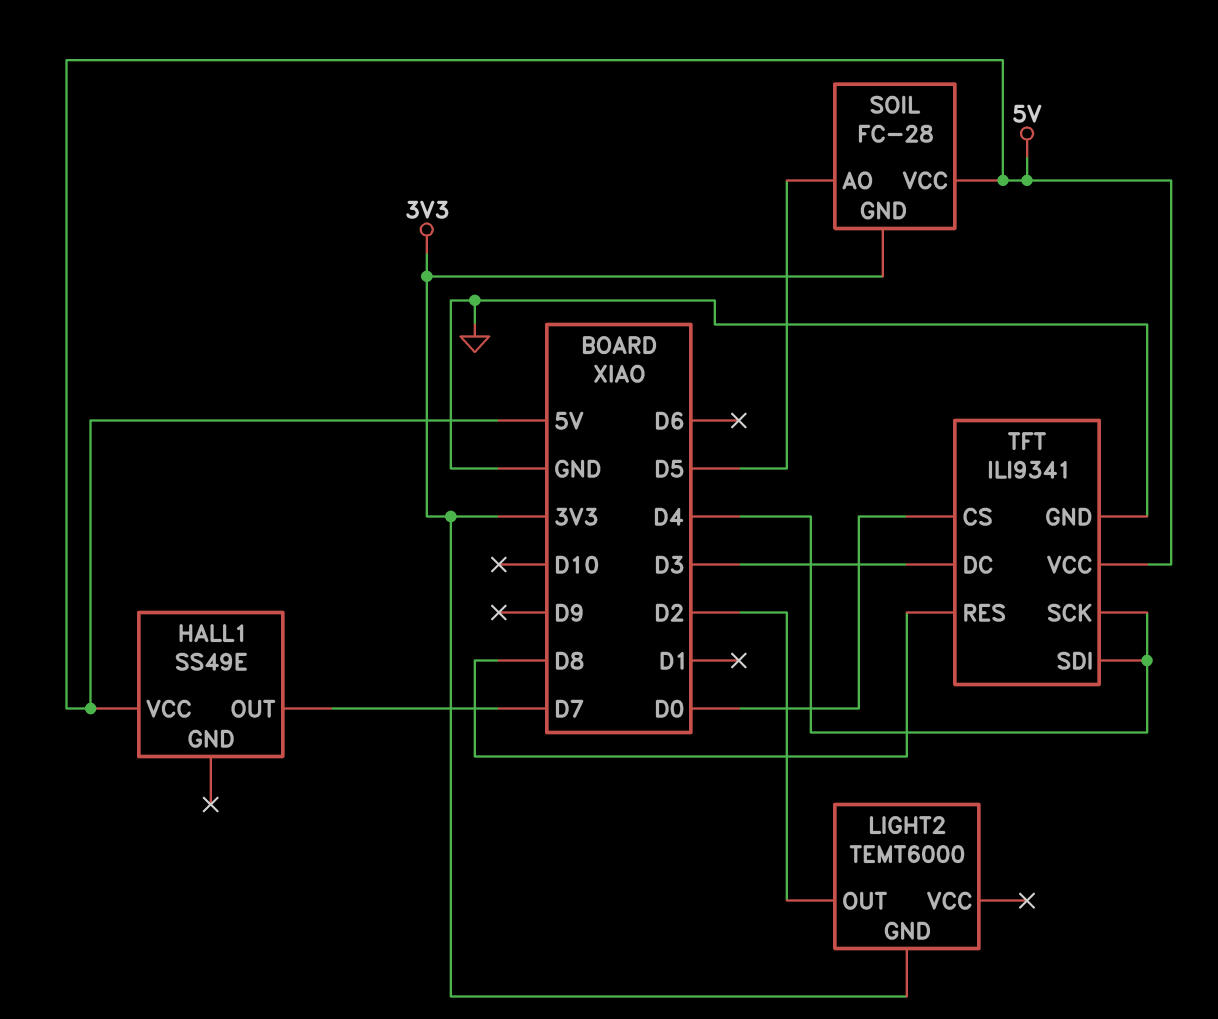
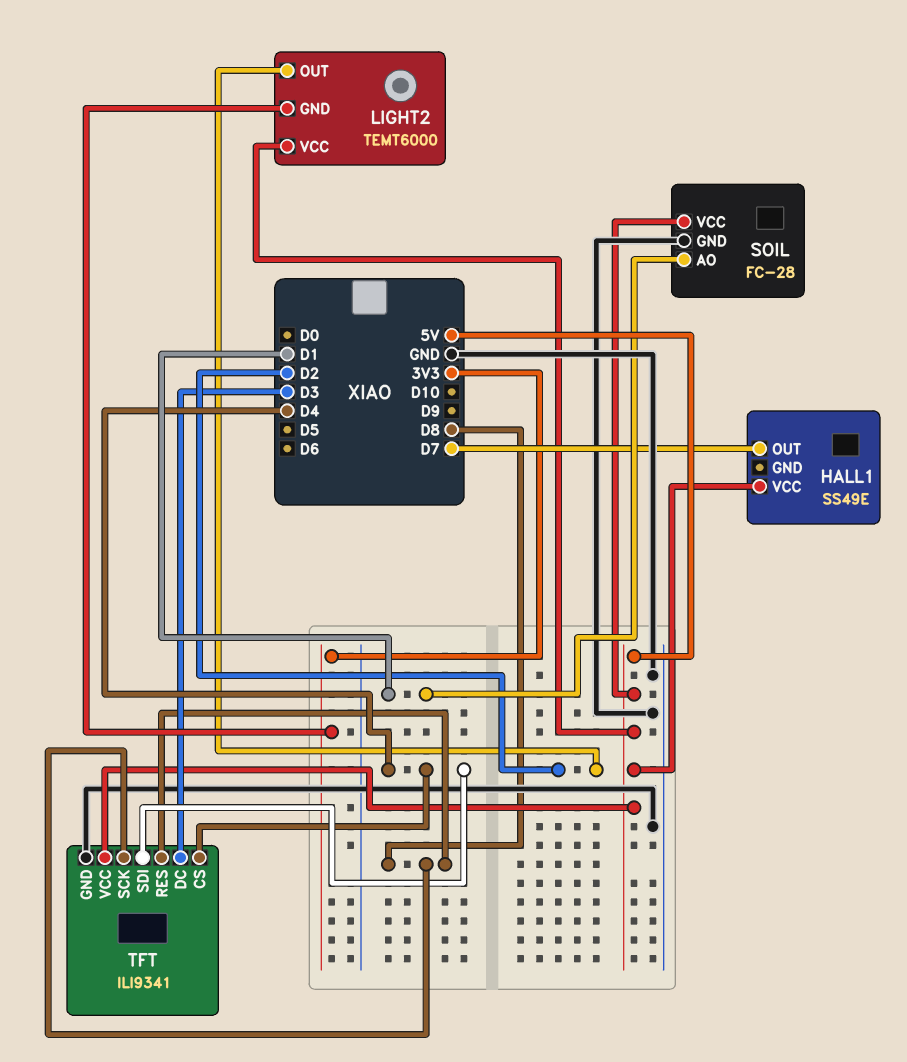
LIGHT2 pin VCC: none -> 5V
SOIL pin AO: D5 -> D1
SOIL pin GND: 3V3 -> GND
TFT pin CS: D0 -> D4
TFT pin SCK: D4 -> D8

